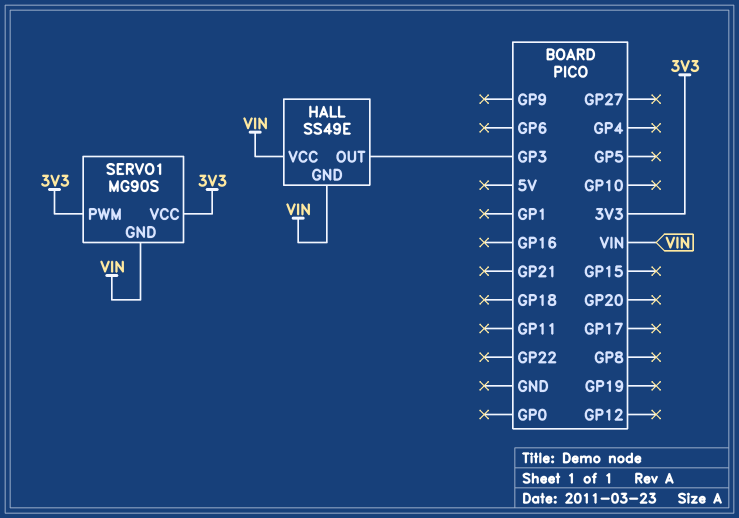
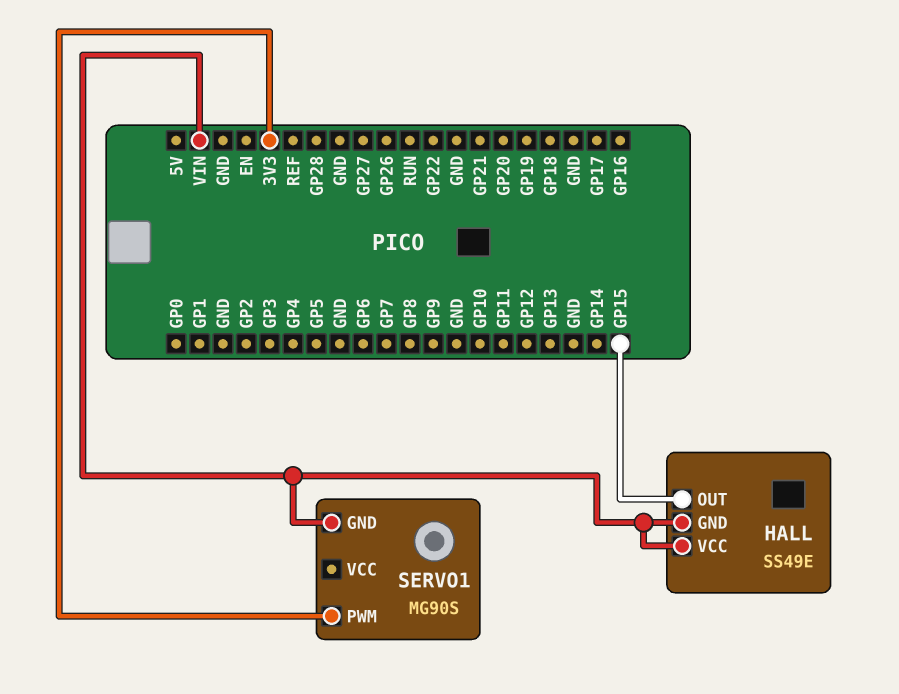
HALL pin OUT: GP3 -> GP15
SERVO1 pin VCC: 3V3 -> none

